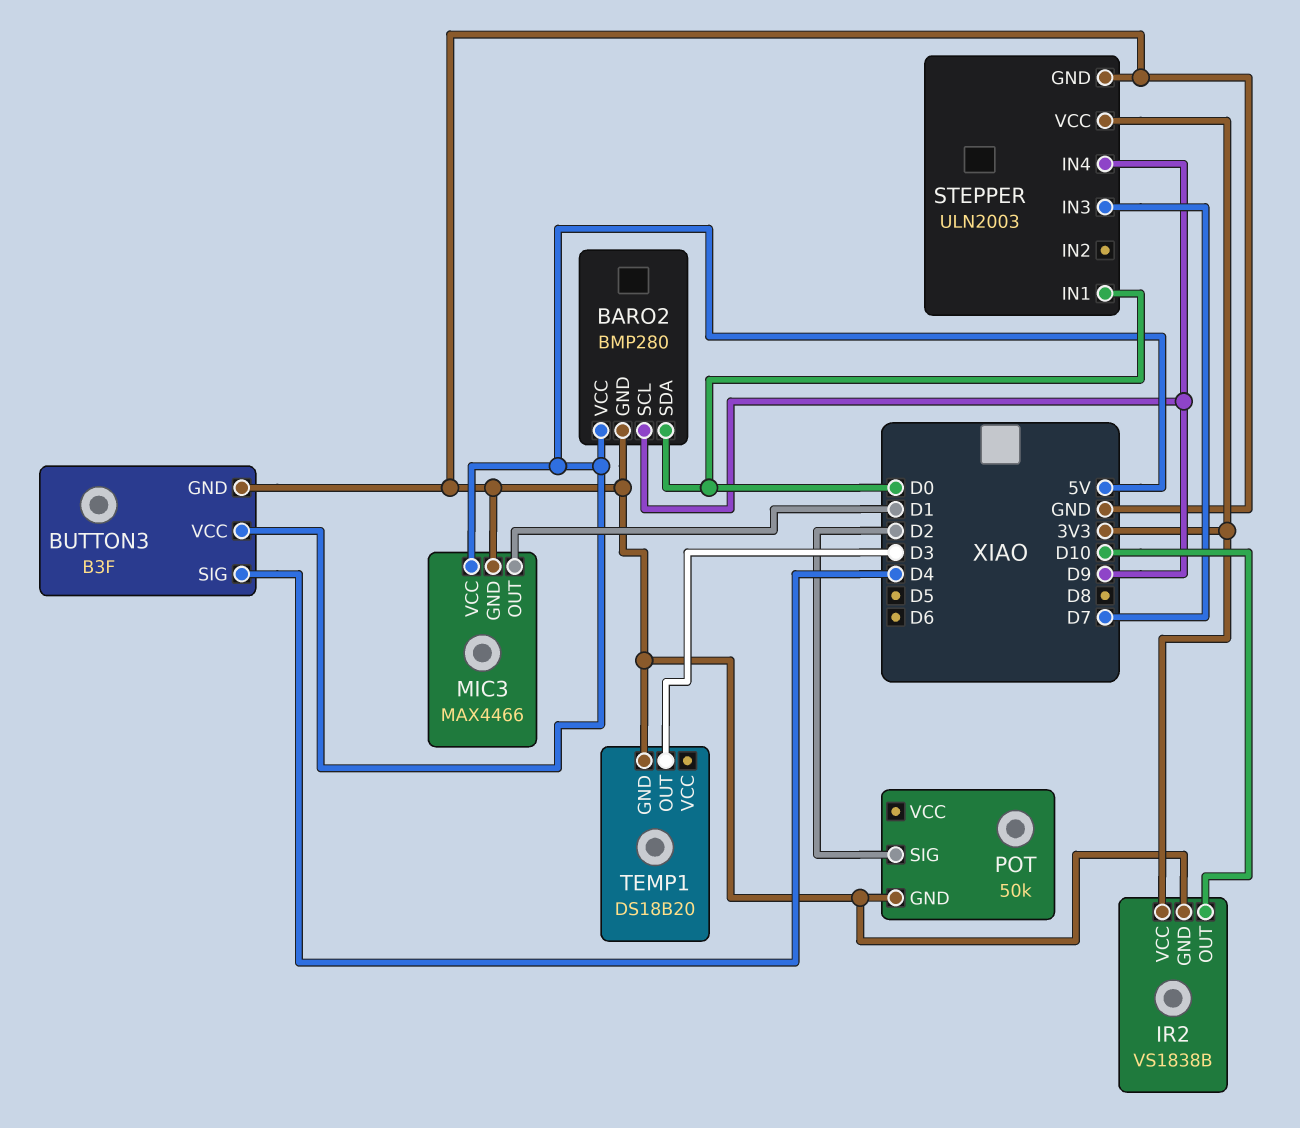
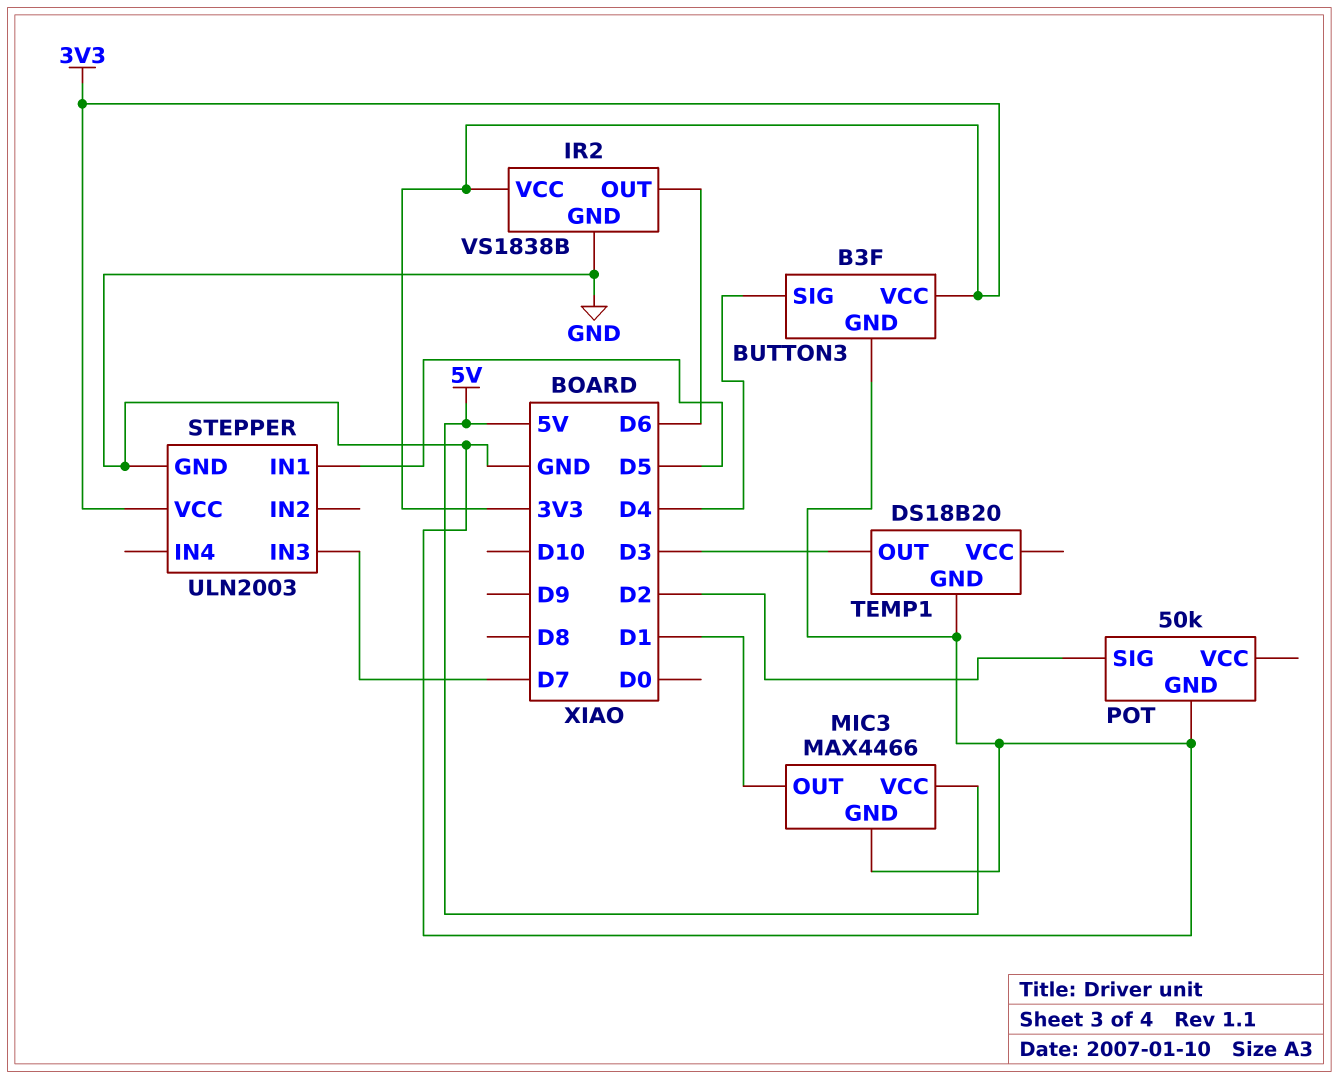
BARO2: BMP280 -> none
BARO2 pin GND: GND -> none
BARO2 pin SCL: D9 -> none
BARO2 pin SDA: D0 -> none
BARO2 pin VCC: 5V -> none
BUTTON3 pin VCC: 5V -> 3V3
IR2 pin OUT: D10 -> D6
STEPPER pin IN1: D0 -> D5
STEPPER pin IN4: D9 -> none

